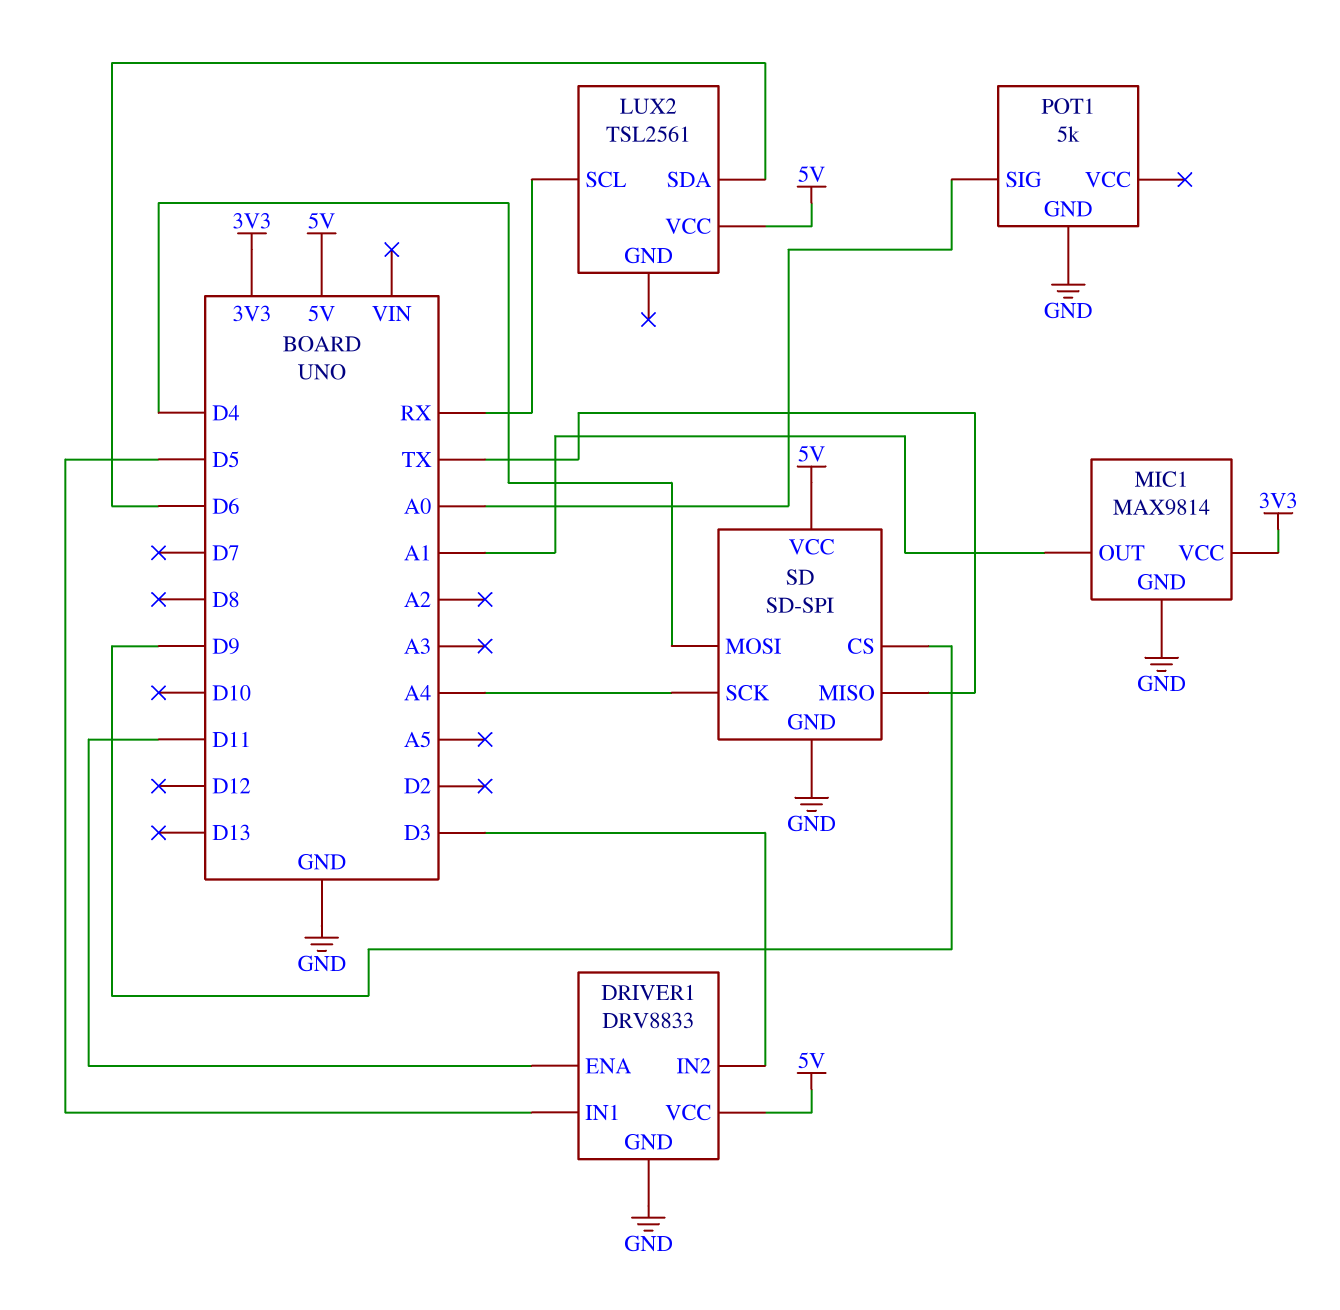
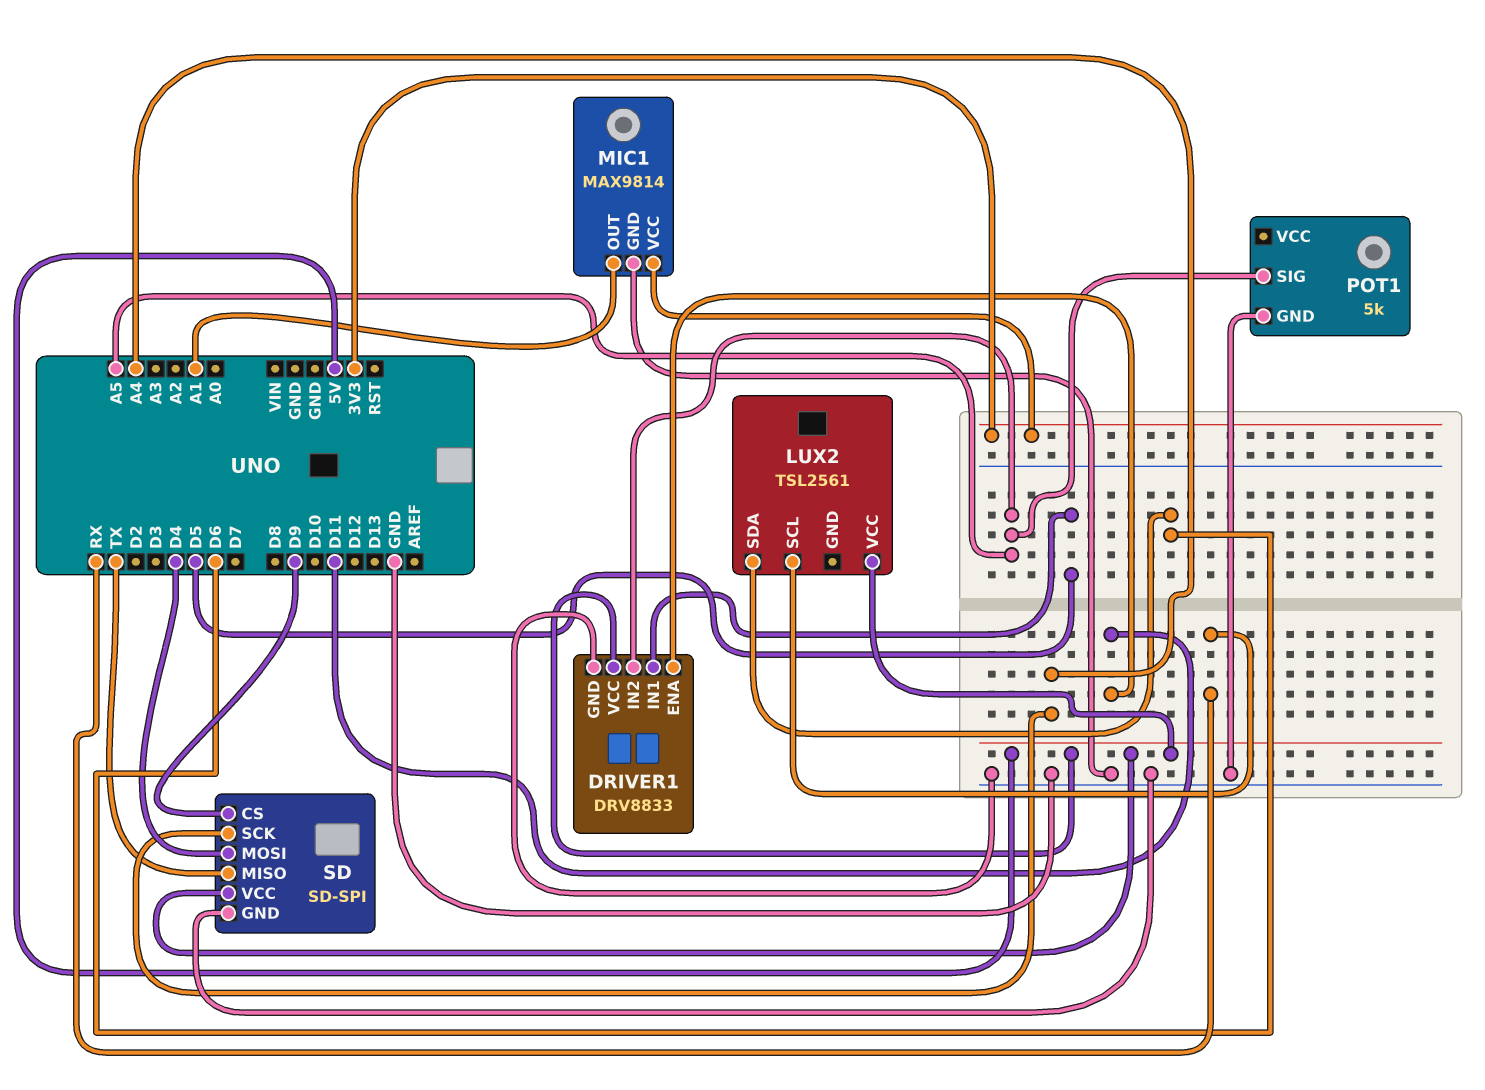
DRIVER1 pin IN2: D3 -> A5
POT1 pin SIG: A0 -> A5

